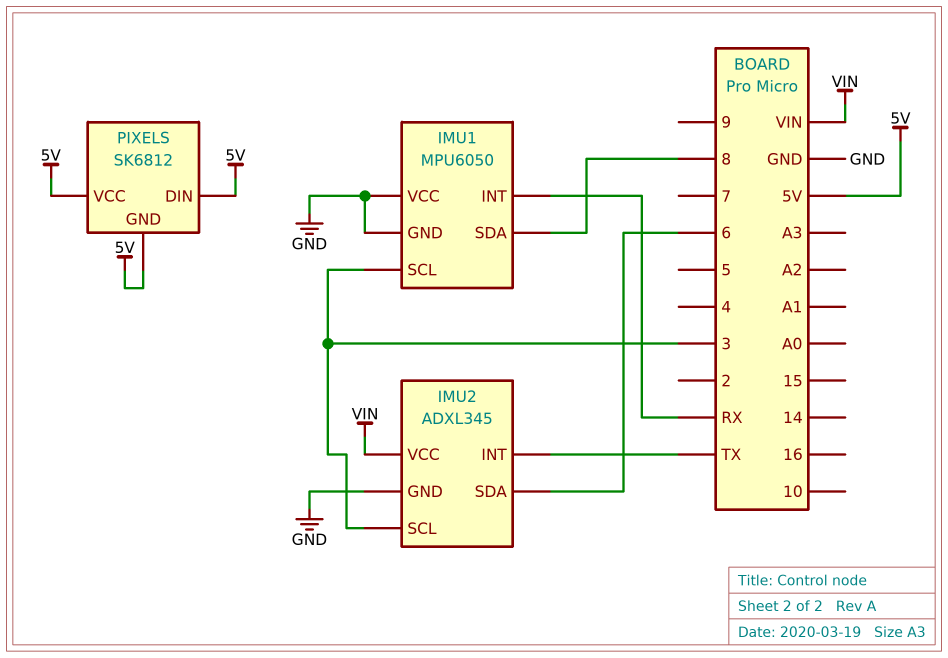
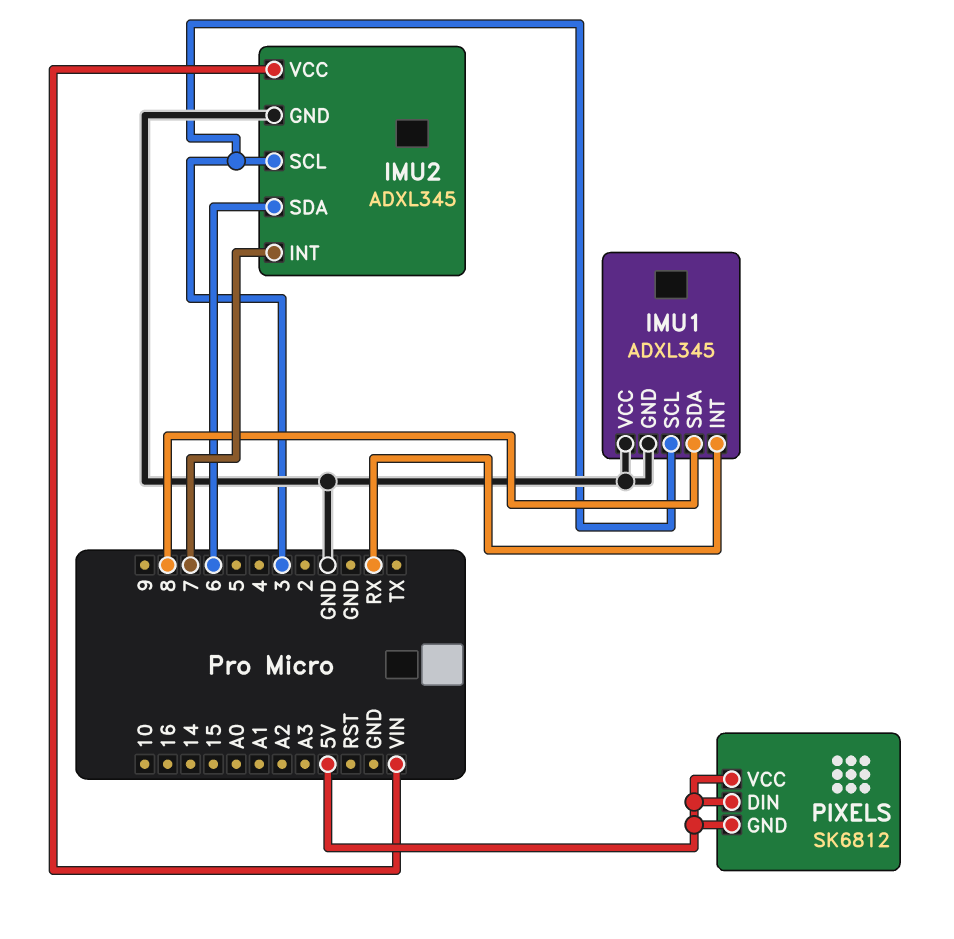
IMU1: MPU6050 -> ADXL345
IMU2 pin INT: TX -> 7

